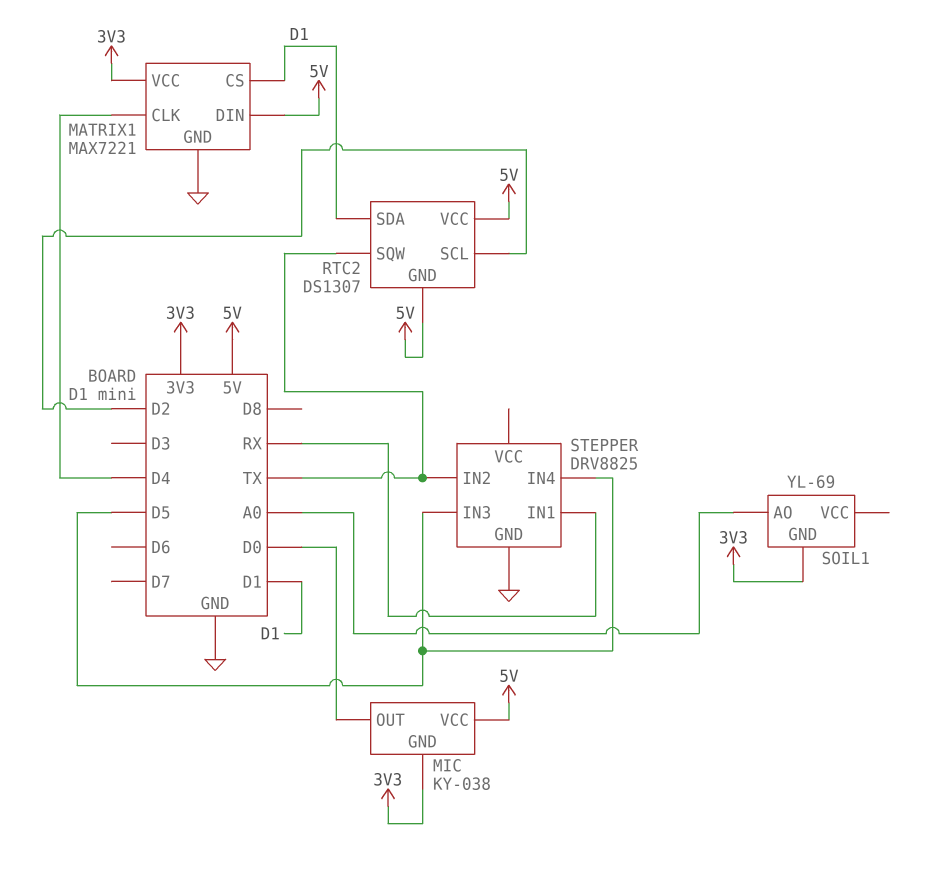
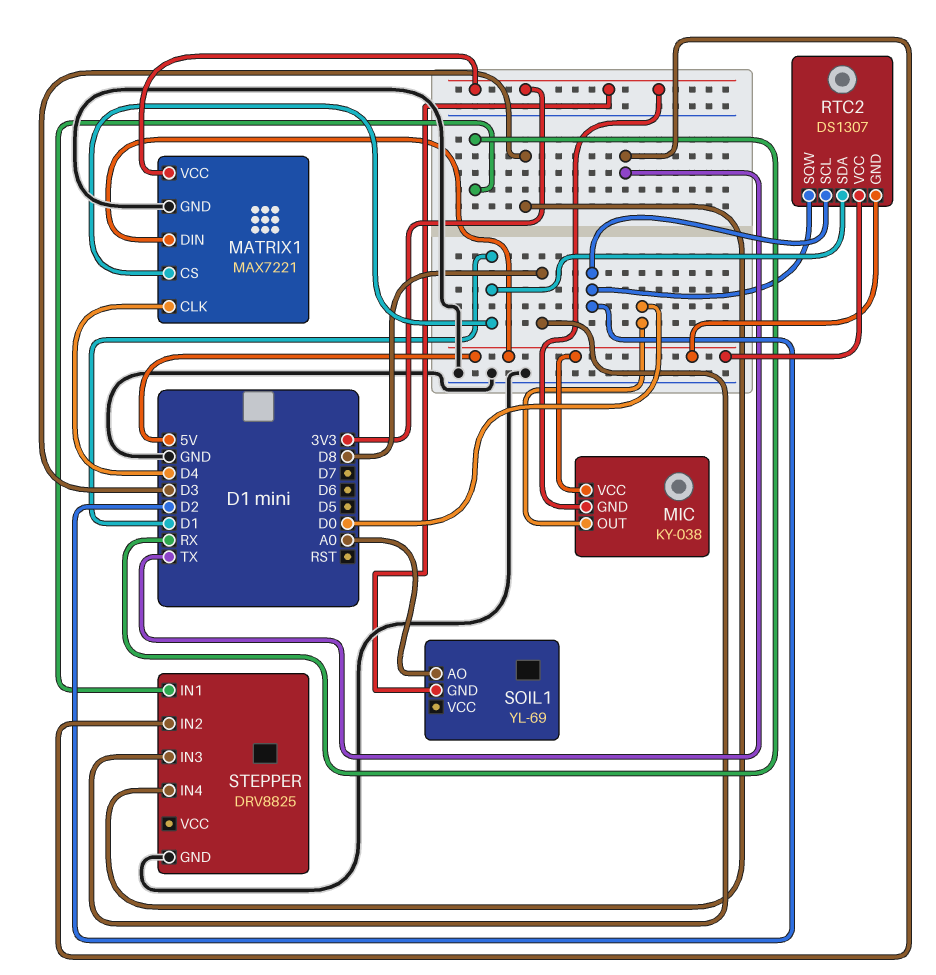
RTC2 pin SQW: TX -> D2
STEPPER pin IN3: D5 -> D8
STEPPER pin IN4: D5 -> D3

